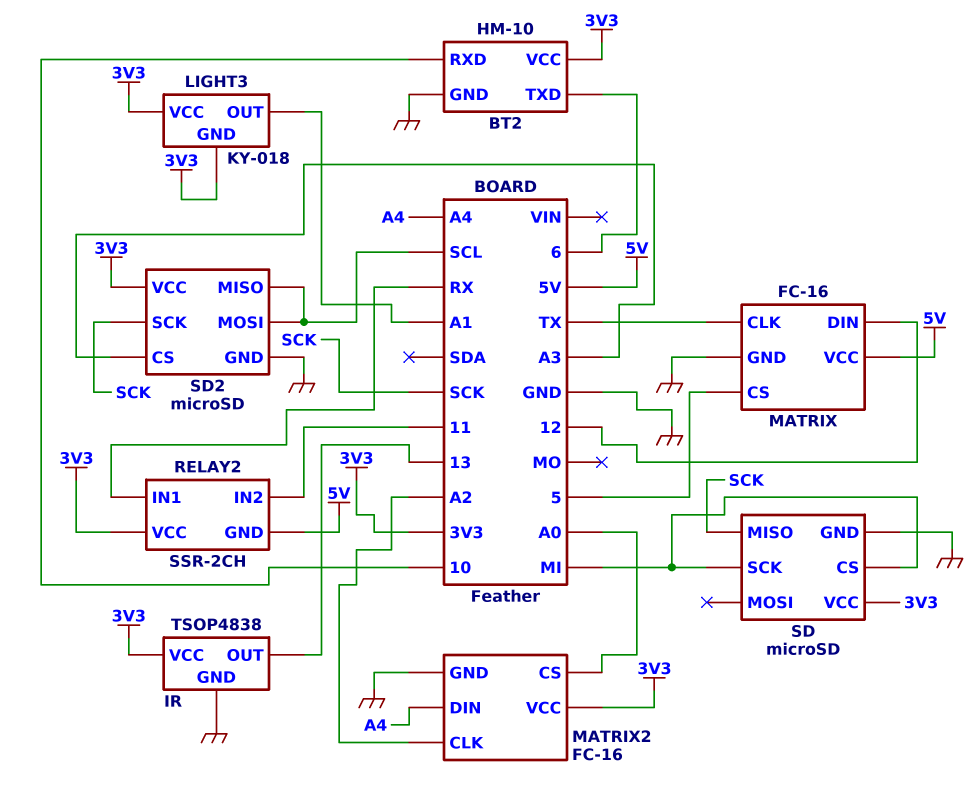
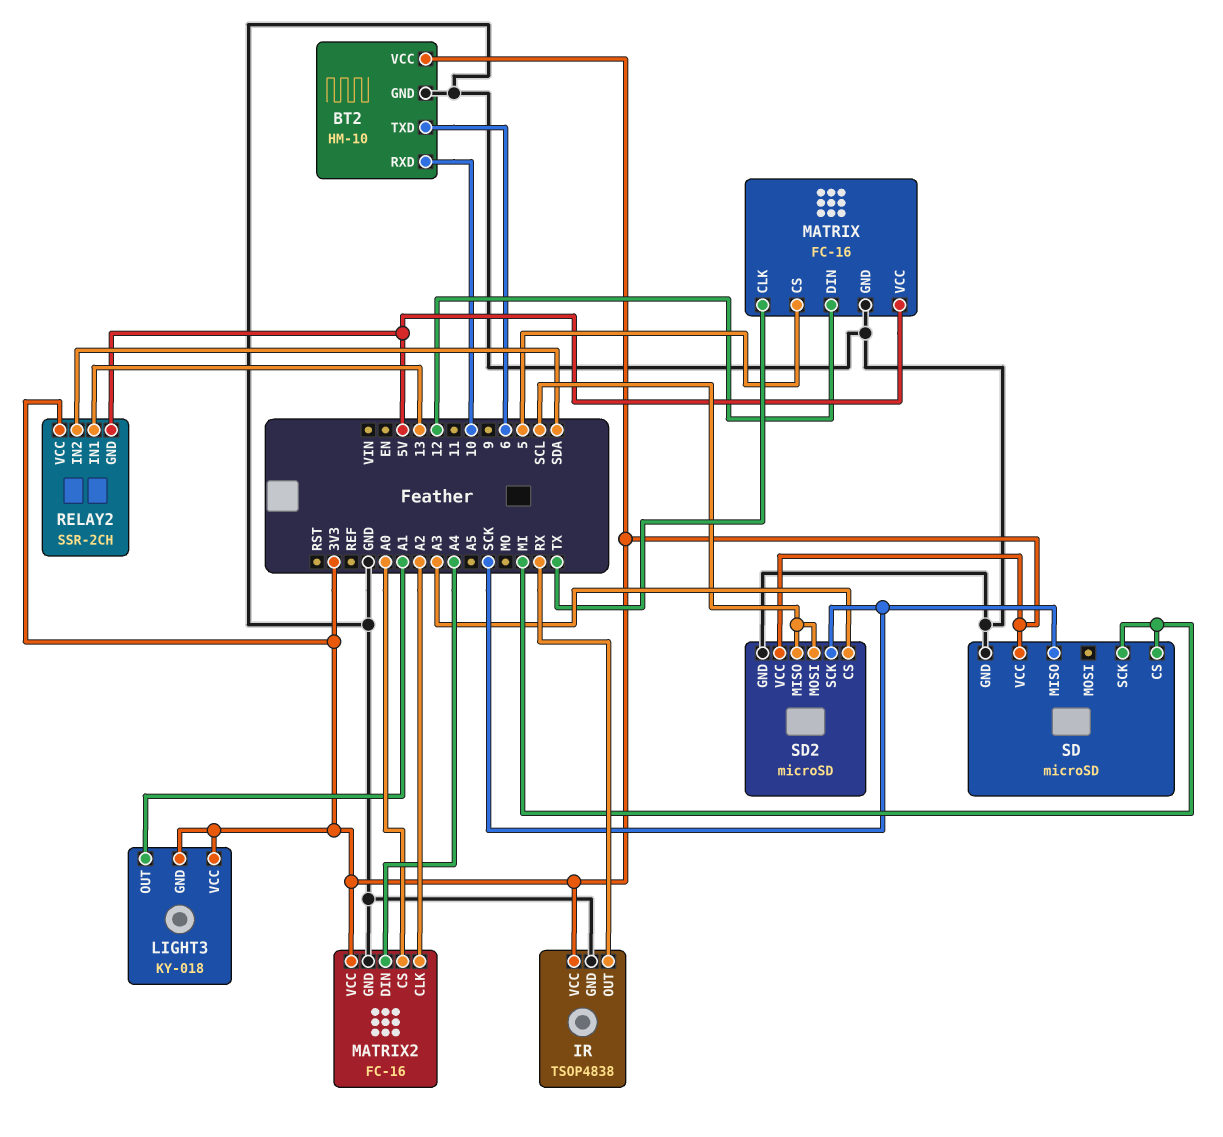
IR pin OUT: 13 -> RX
RELAY2 pin IN1: RX -> 13
RELAY2 pin IN2: 11 -> SDA

